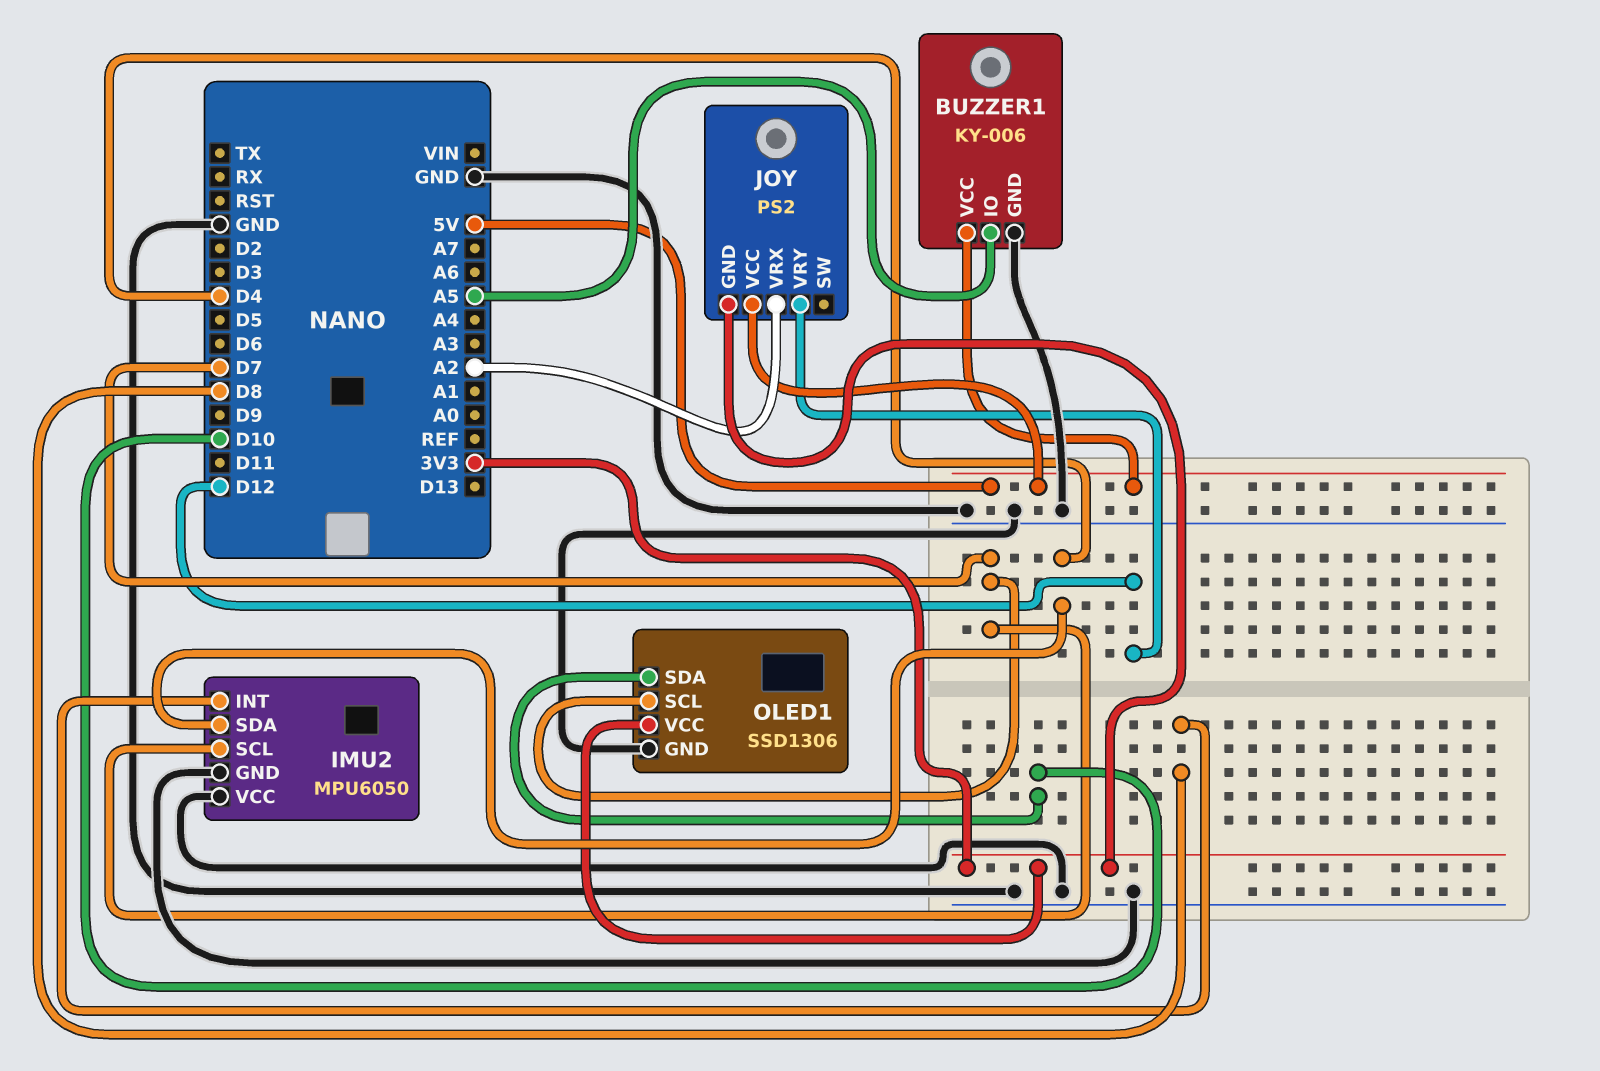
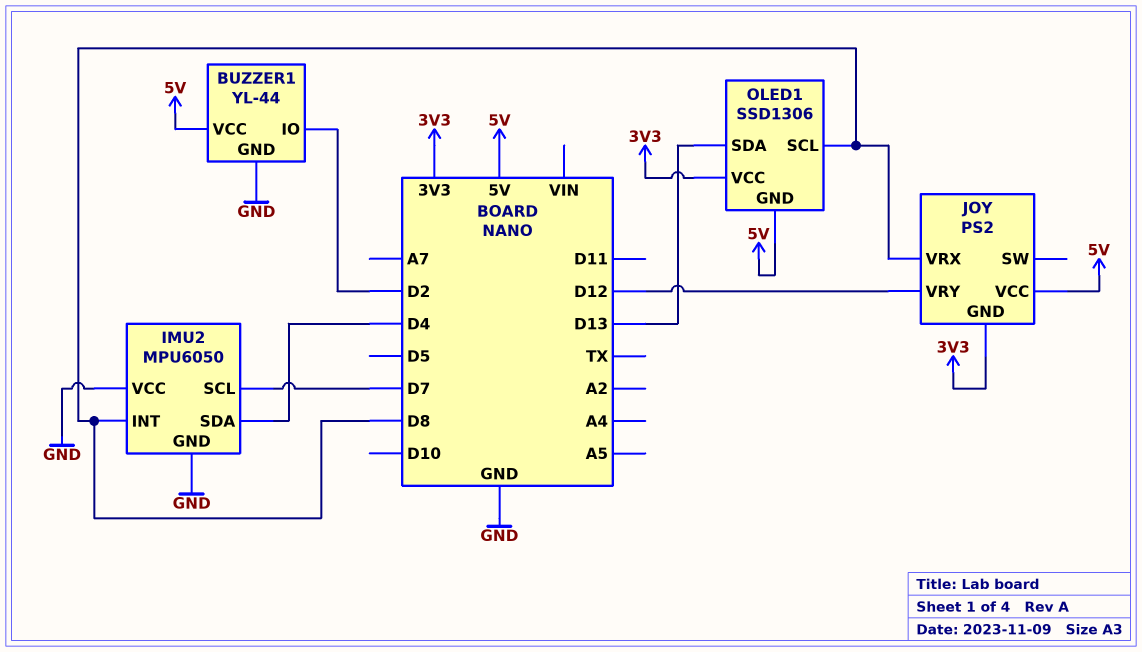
BUZZER1: KY-006 -> YL-44
BUZZER1 pin IO: A5 -> D2
JOY pin VRX: A2 -> D8
OLED1 pin GND: GND -> 5V
OLED1 pin SCL: D7 -> D8
OLED1 pin SDA: D10 -> D13

